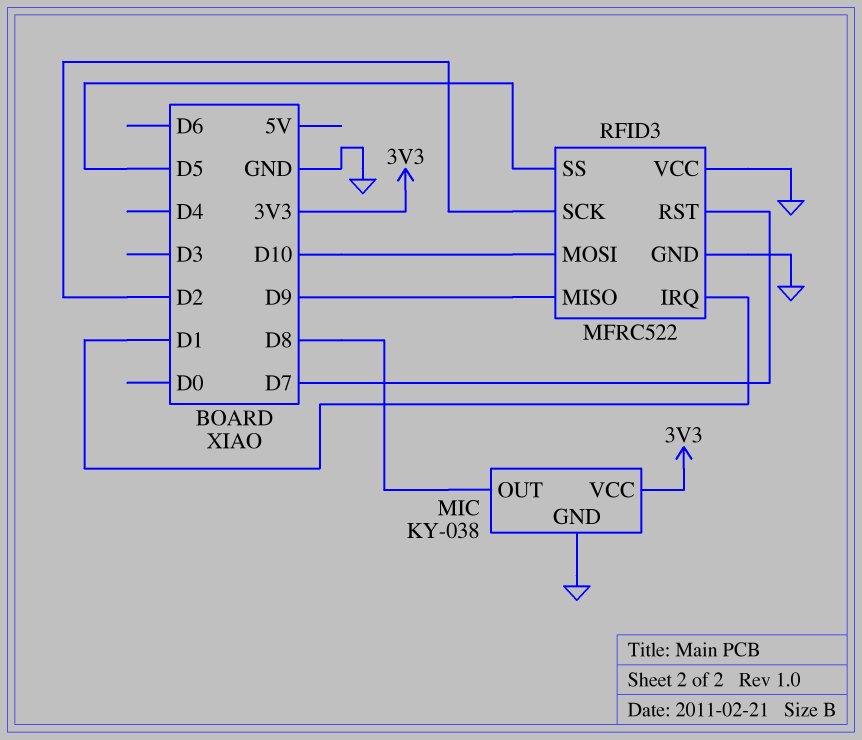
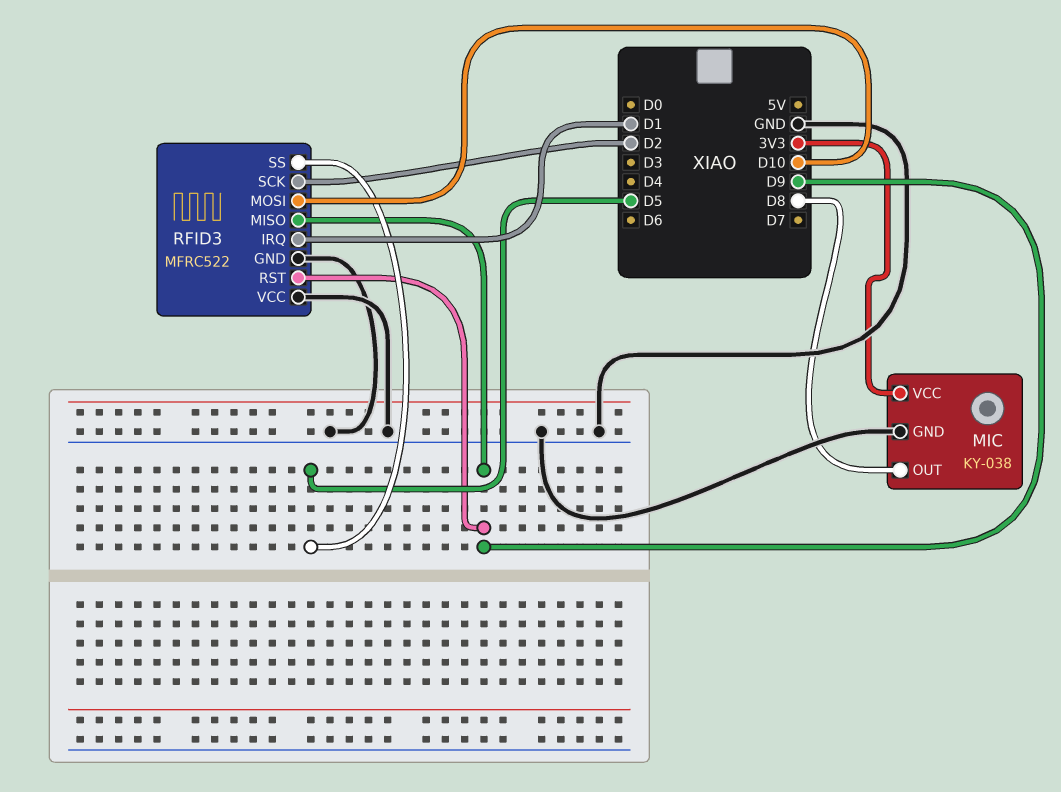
RFID3 pin RST: D7 -> D9

